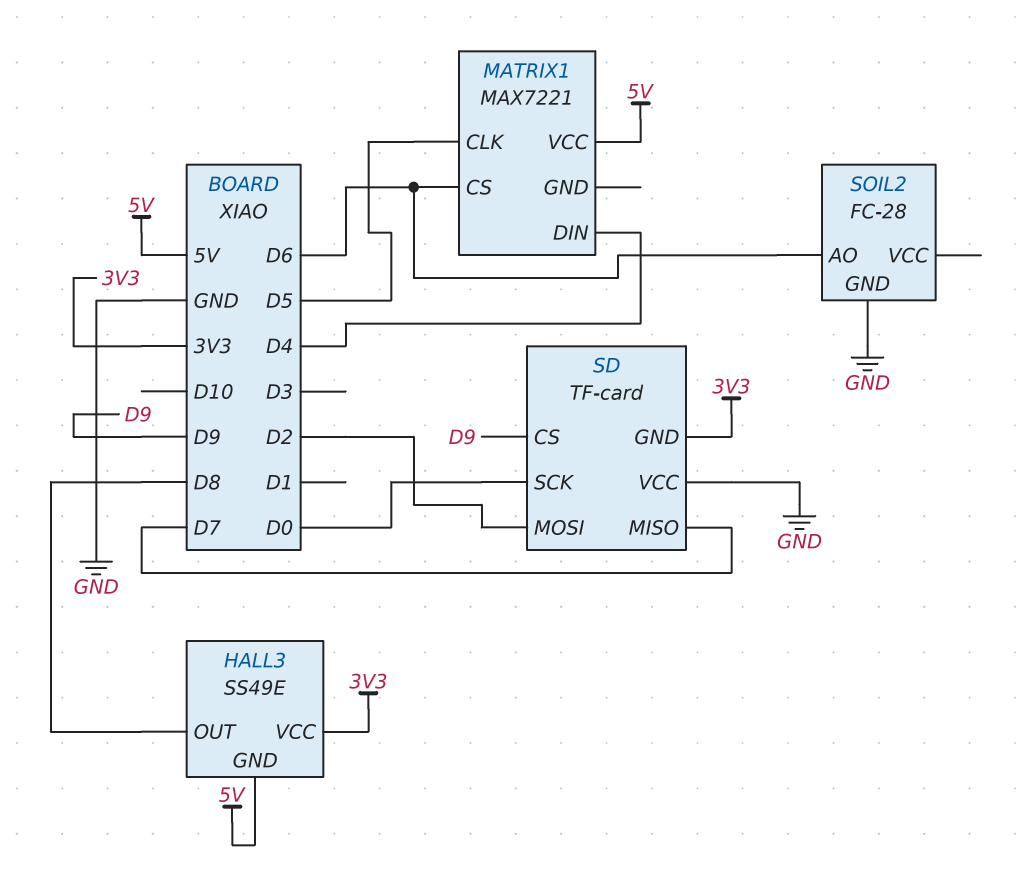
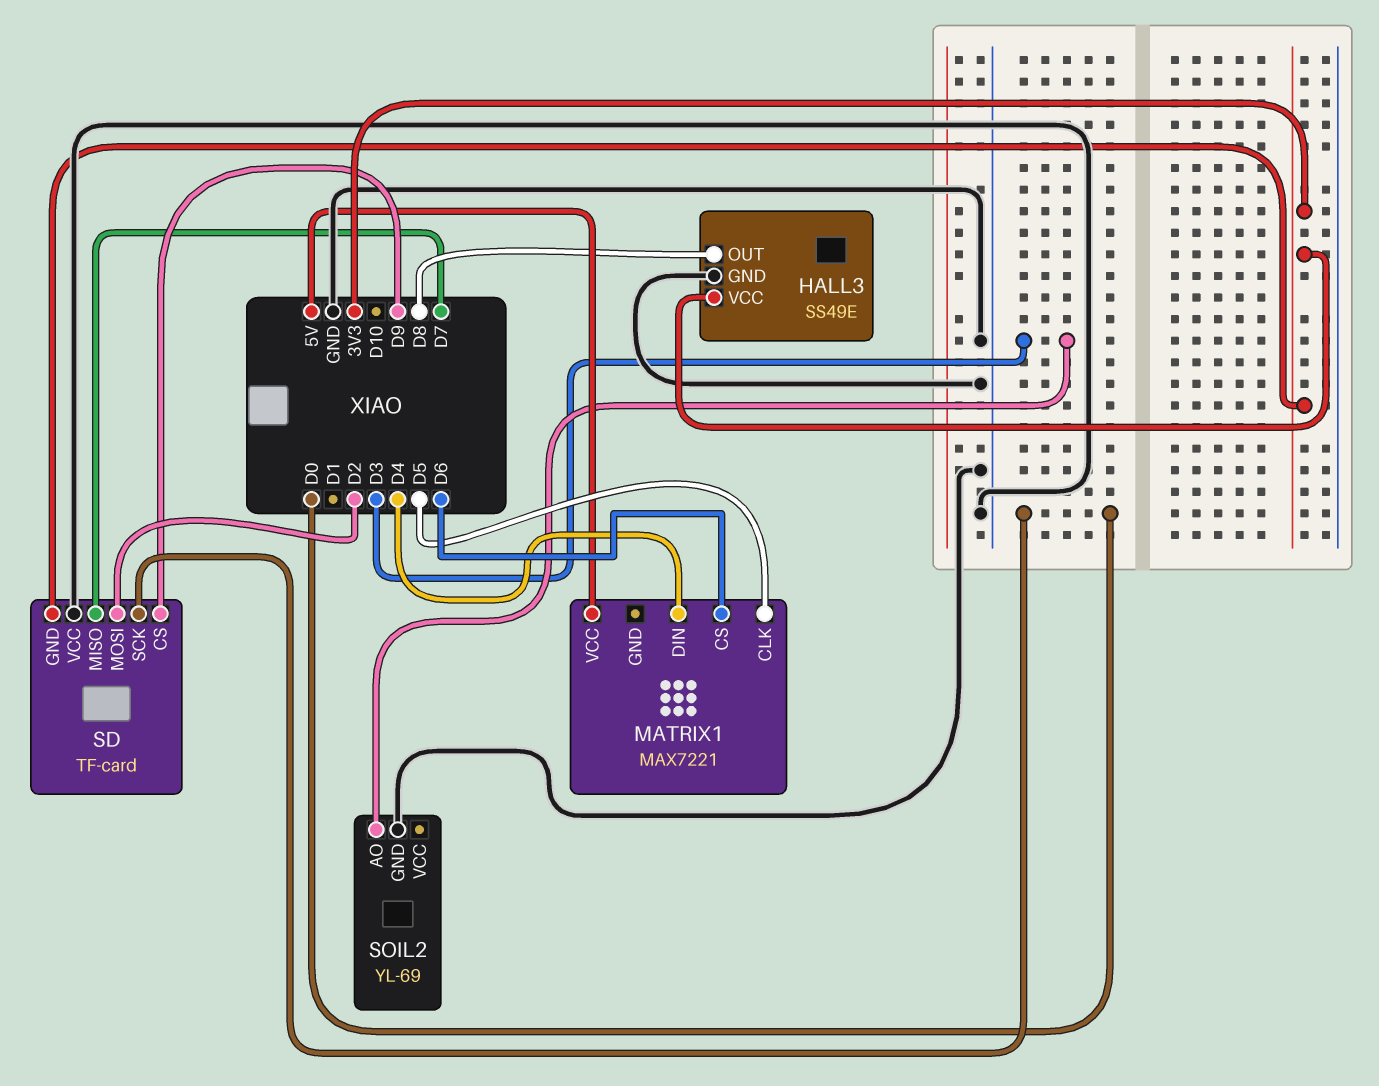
HALL3 pin GND: 5V -> GND
SOIL2: FC-28 -> YL-69
SOIL2 pin AO: D6 -> D3

